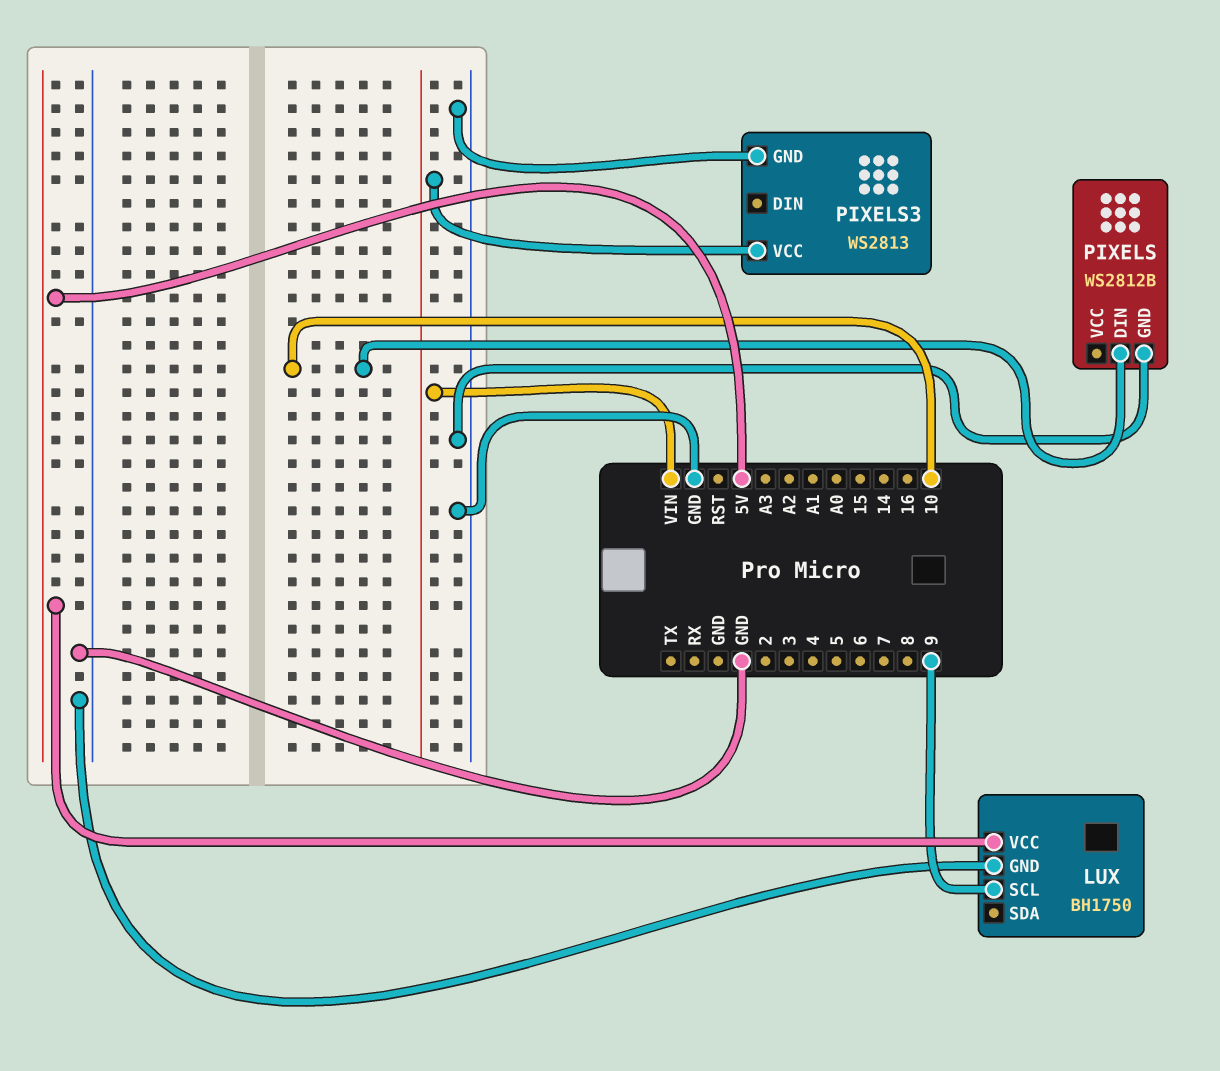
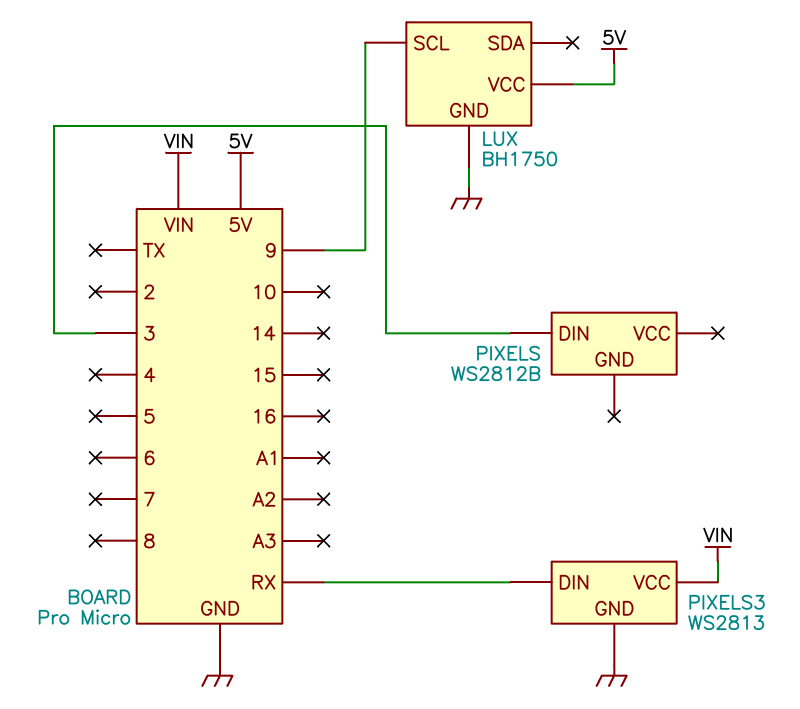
PIXELS pin DIN: 10 -> 3
PIXELS pin GND: GND -> none
PIXELS3 pin DIN: none -> RX

